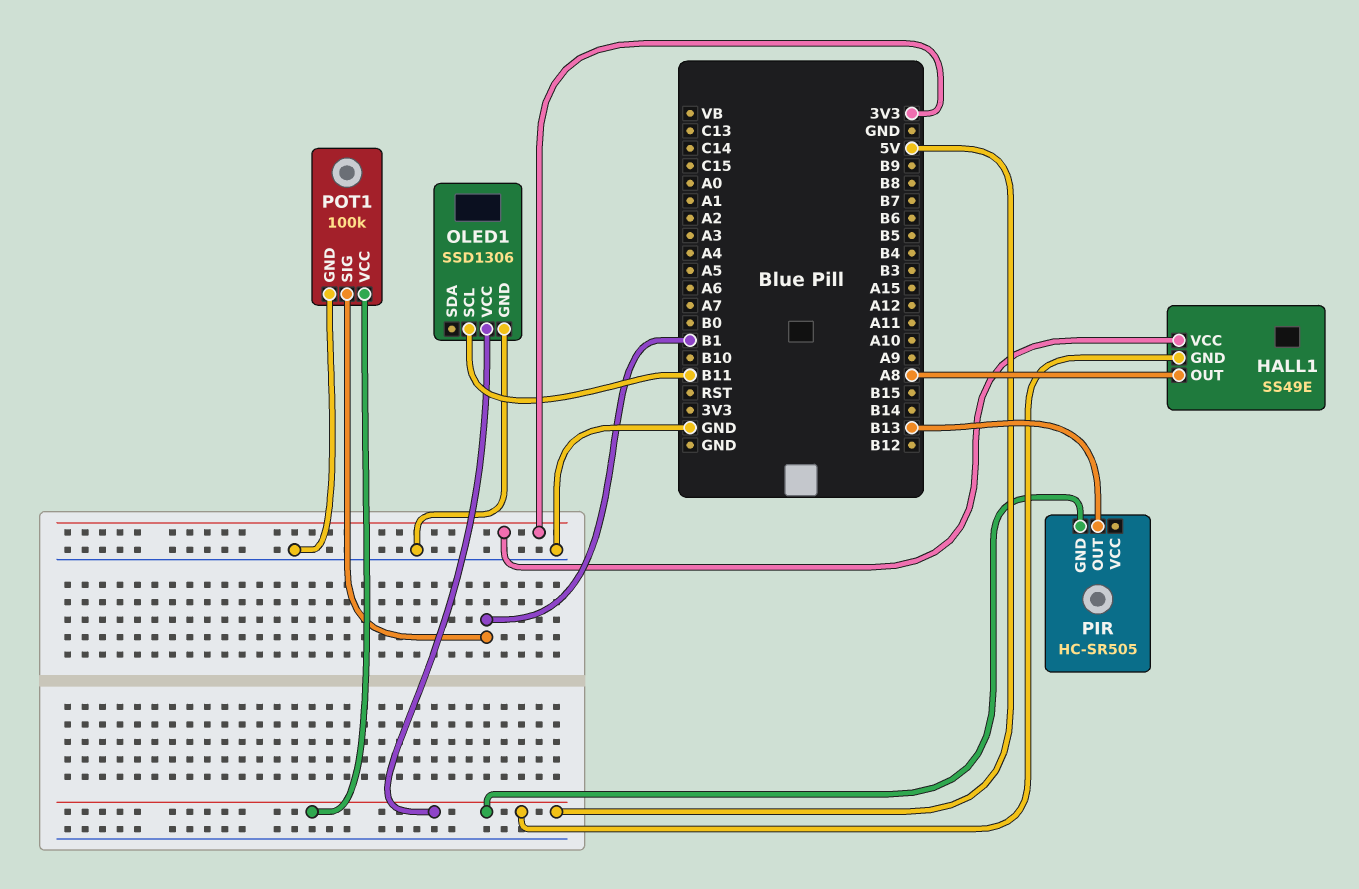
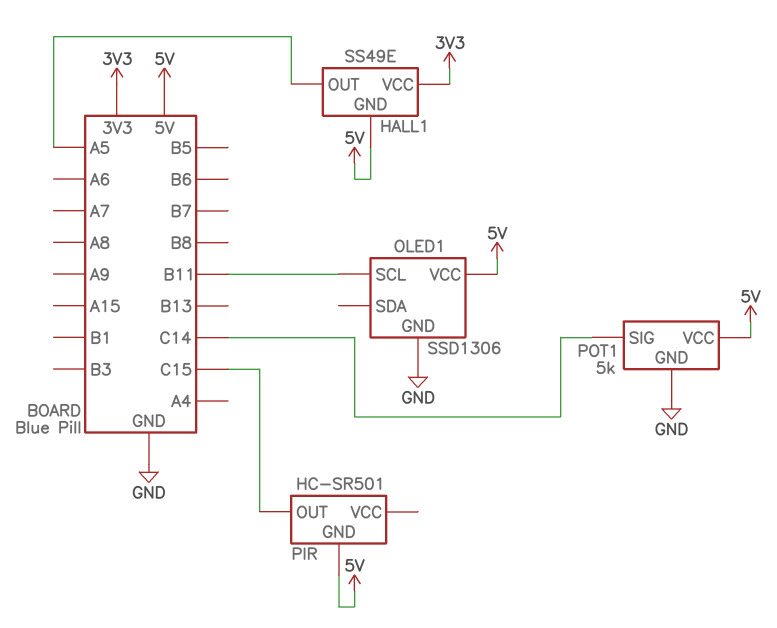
HALL1 pin OUT: A8 -> A5
PIR: HC-SR505 -> HC-SR501
PIR pin OUT: B13 -> C15
POT1: 100k -> 5k
POT1 pin SIG: B1 -> C14

